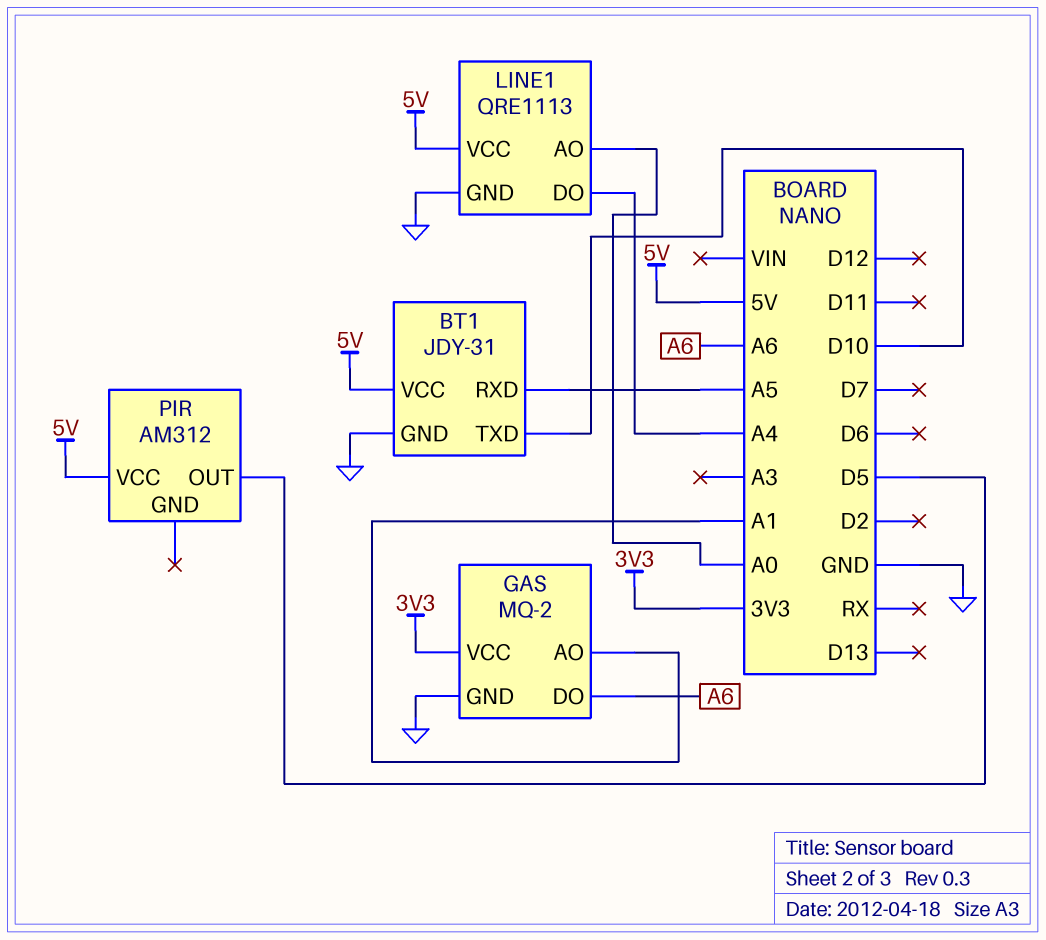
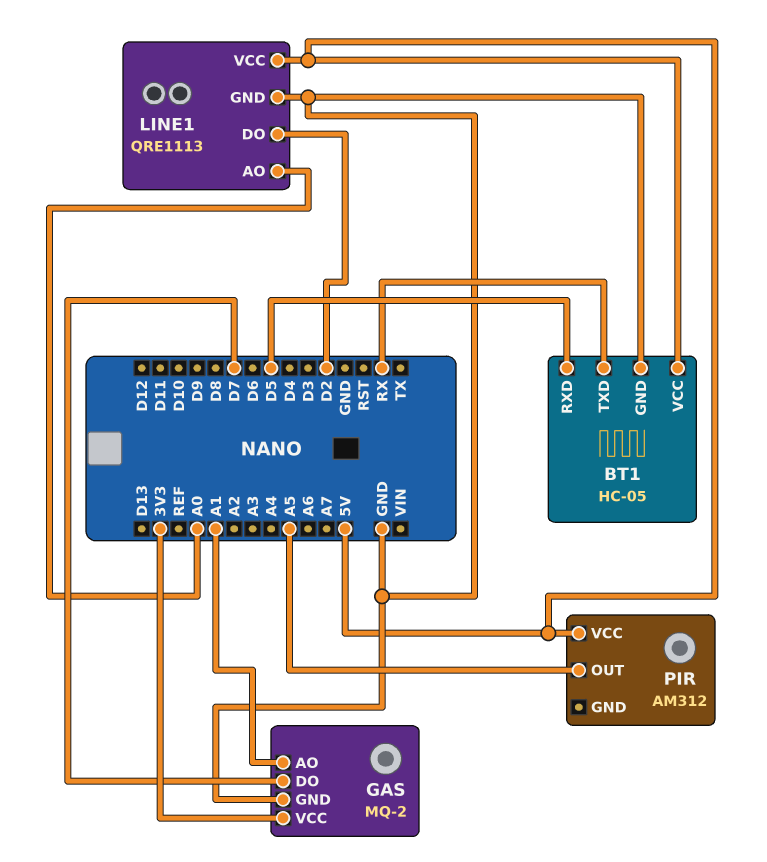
BT1: JDY-31 -> HC-05
BT1 pin RXD: A5 -> D5
BT1 pin TXD: D10 -> RX
GAS pin DO: A6 -> D7
LINE1 pin DO: A4 -> D2
PIR pin OUT: D5 -> A5

